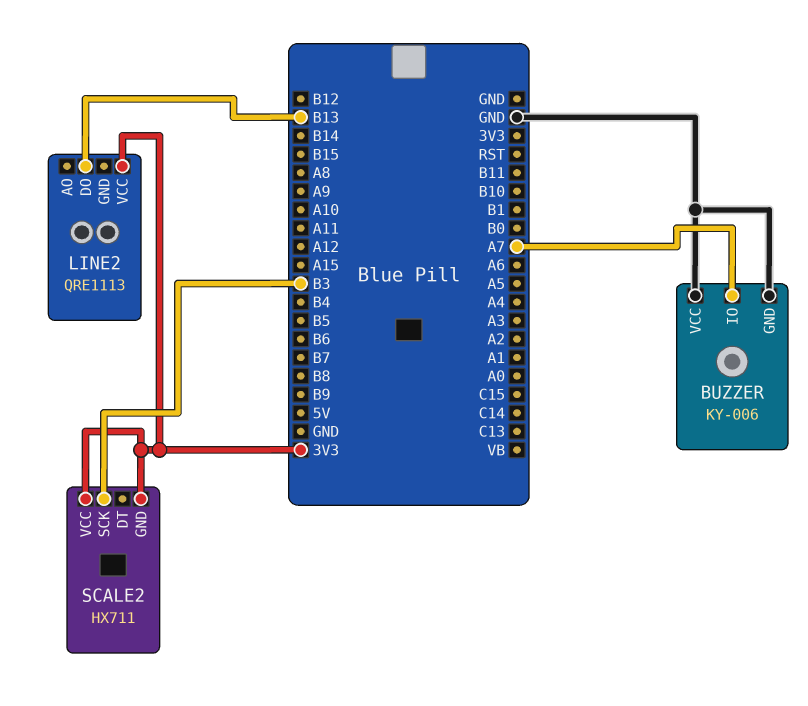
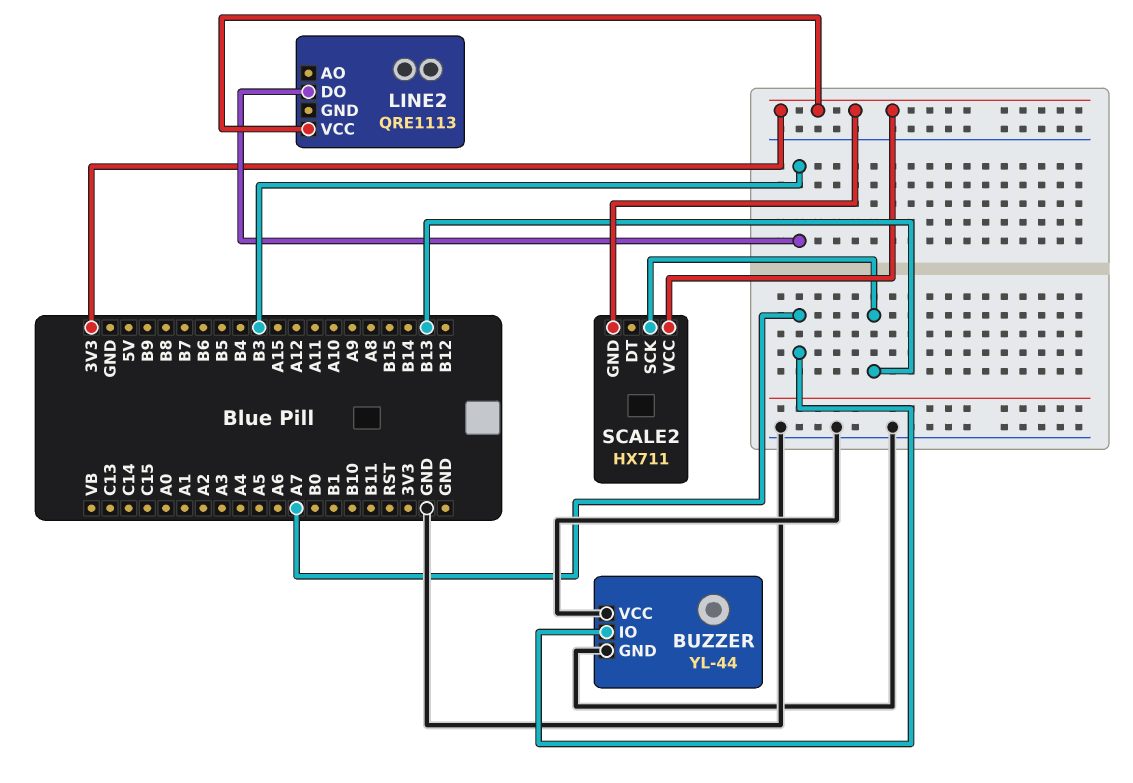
BUZZER: KY-006 -> YL-44
LINE2 pin DO: B13 -> B3
SCALE2 pin SCK: B3 -> B13

